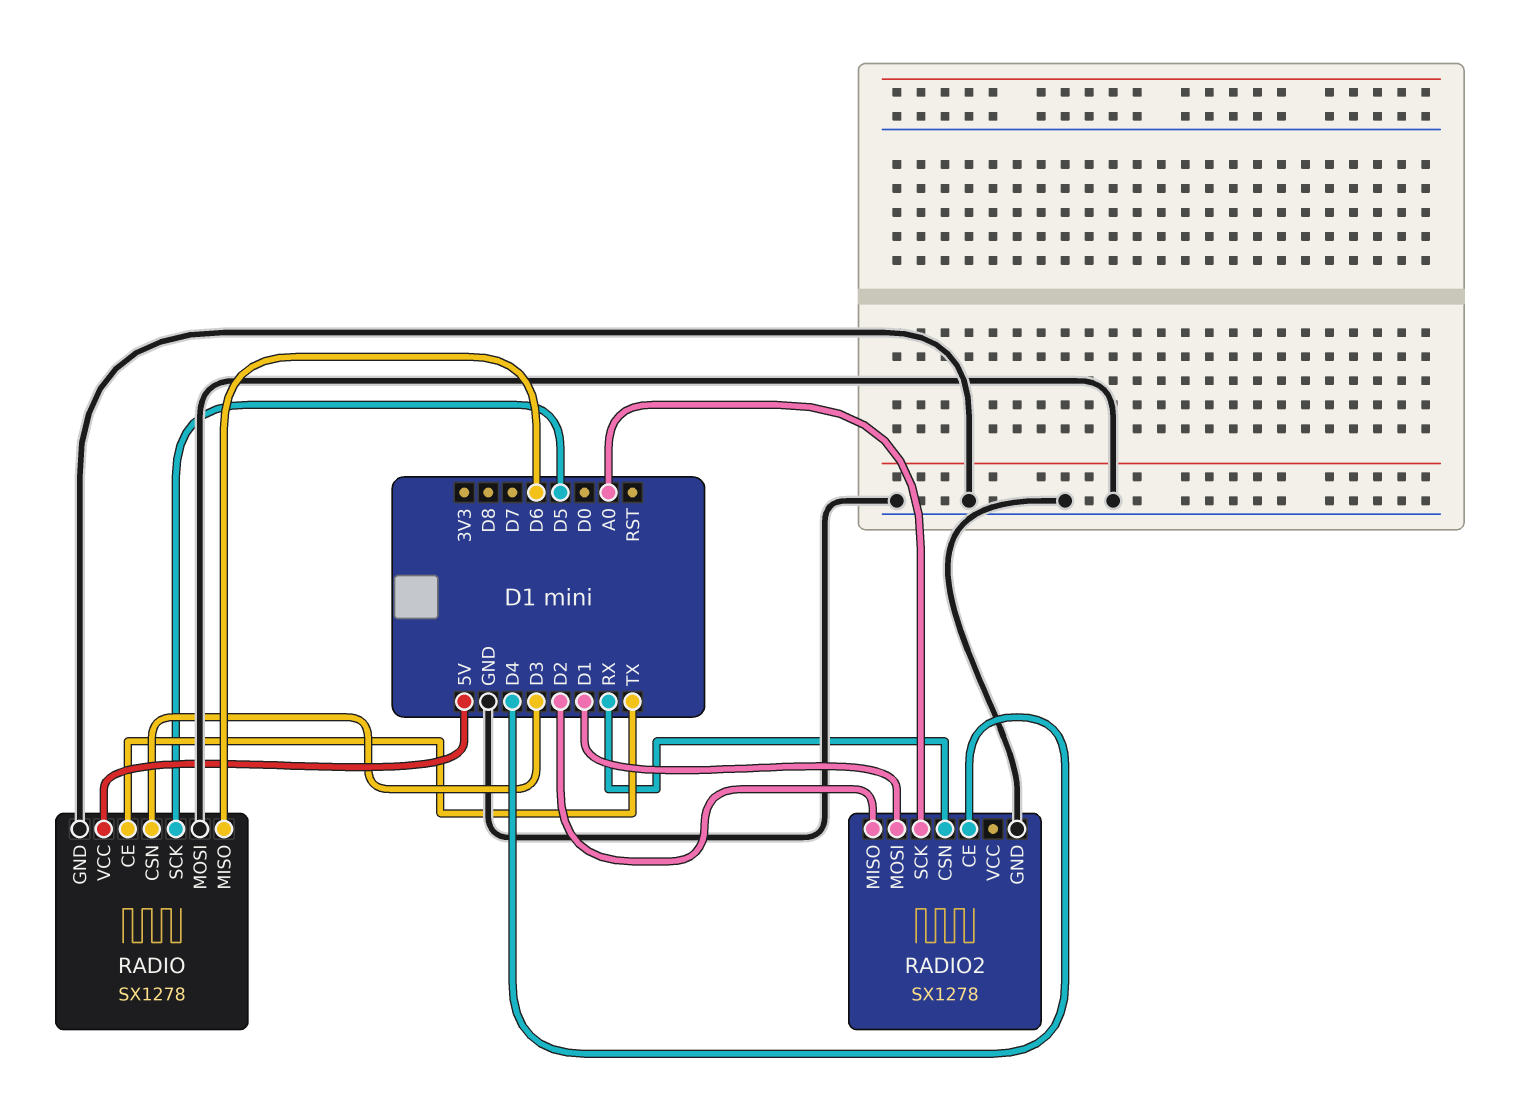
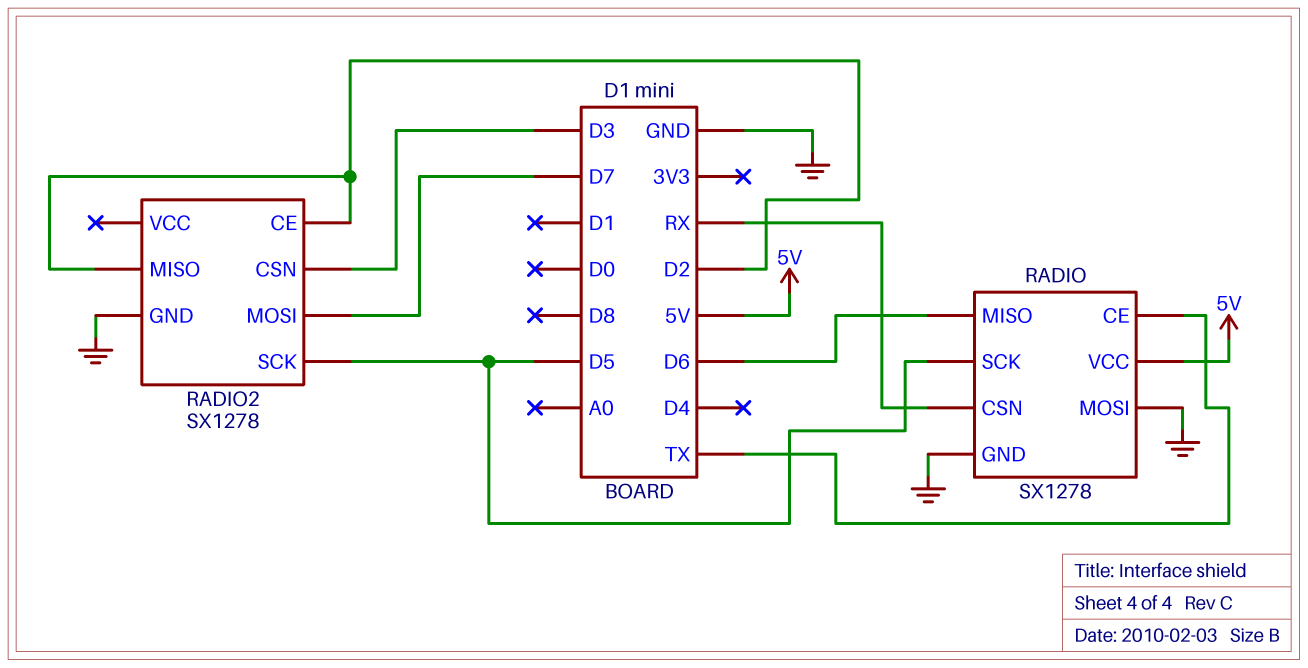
RADIO pin CSN: D3 -> RX
RADIO2 pin CE: D4 -> D2
RADIO2 pin CSN: RX -> D3
RADIO2 pin MOSI: D1 -> D7
RADIO2 pin SCK: A0 -> D5

